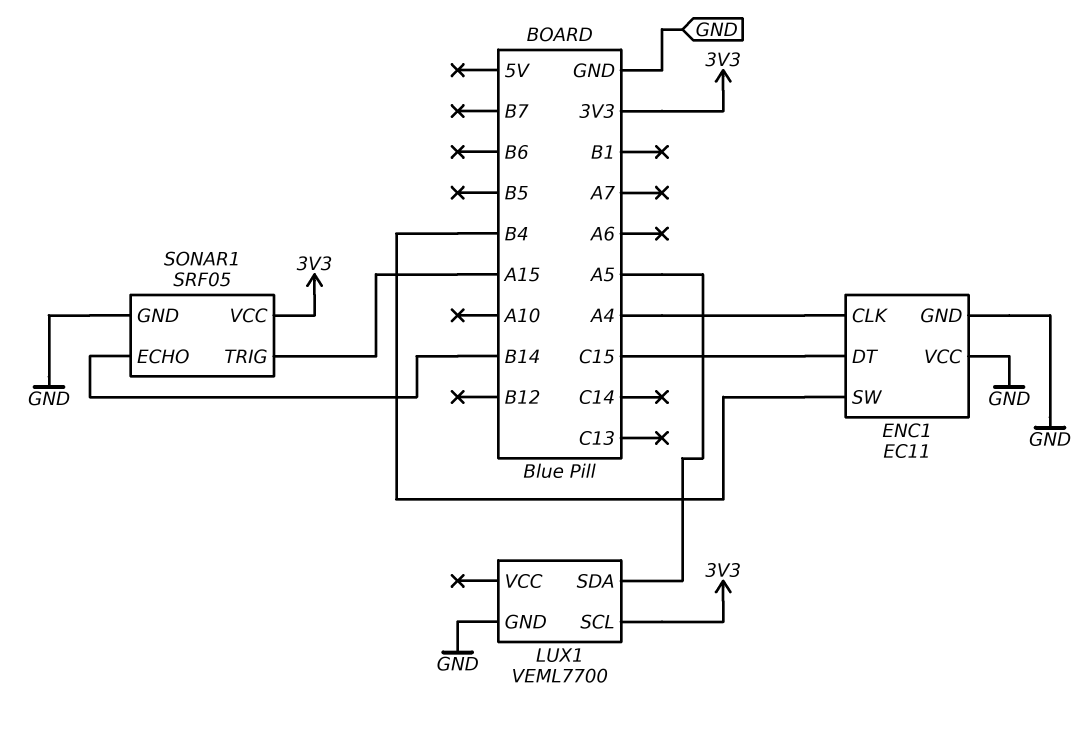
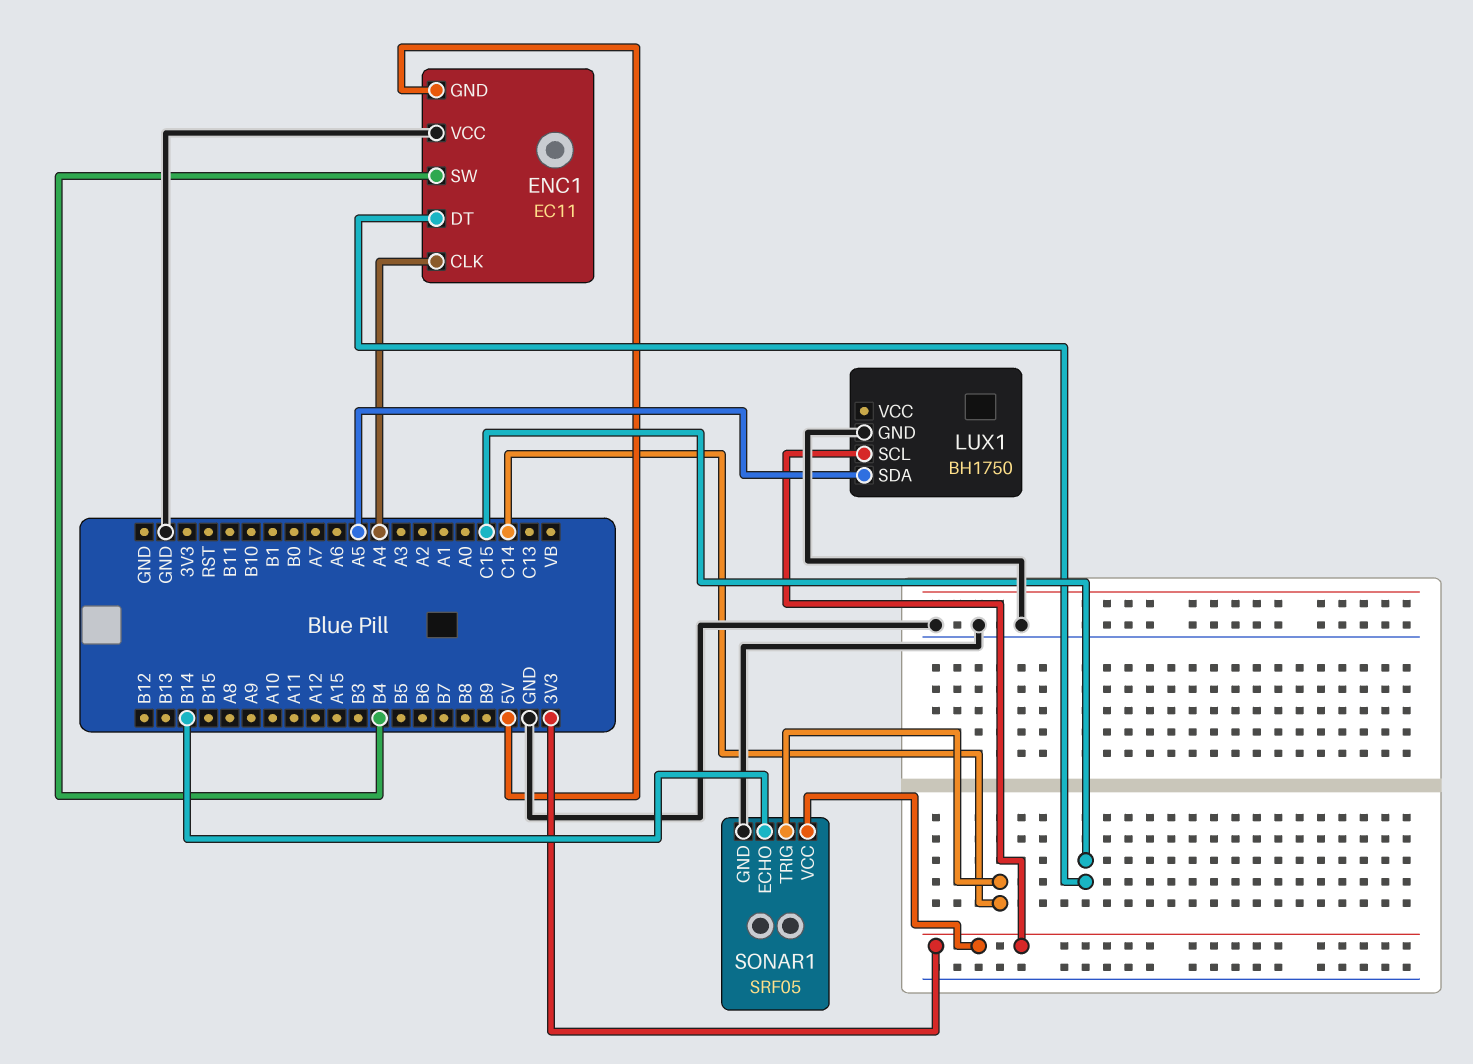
ENC1 pin GND: GND -> 5V
LUX1: VEML7700 -> BH1750
SONAR1 pin TRIG: A15 -> C14

